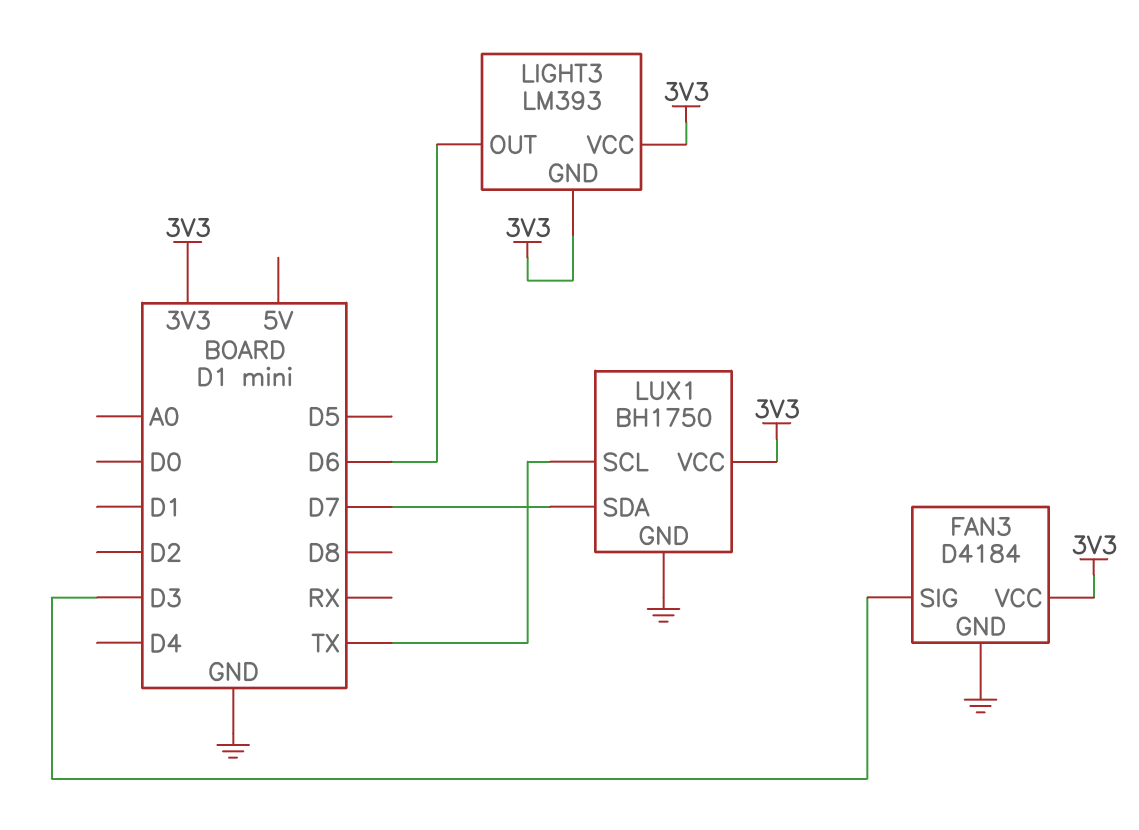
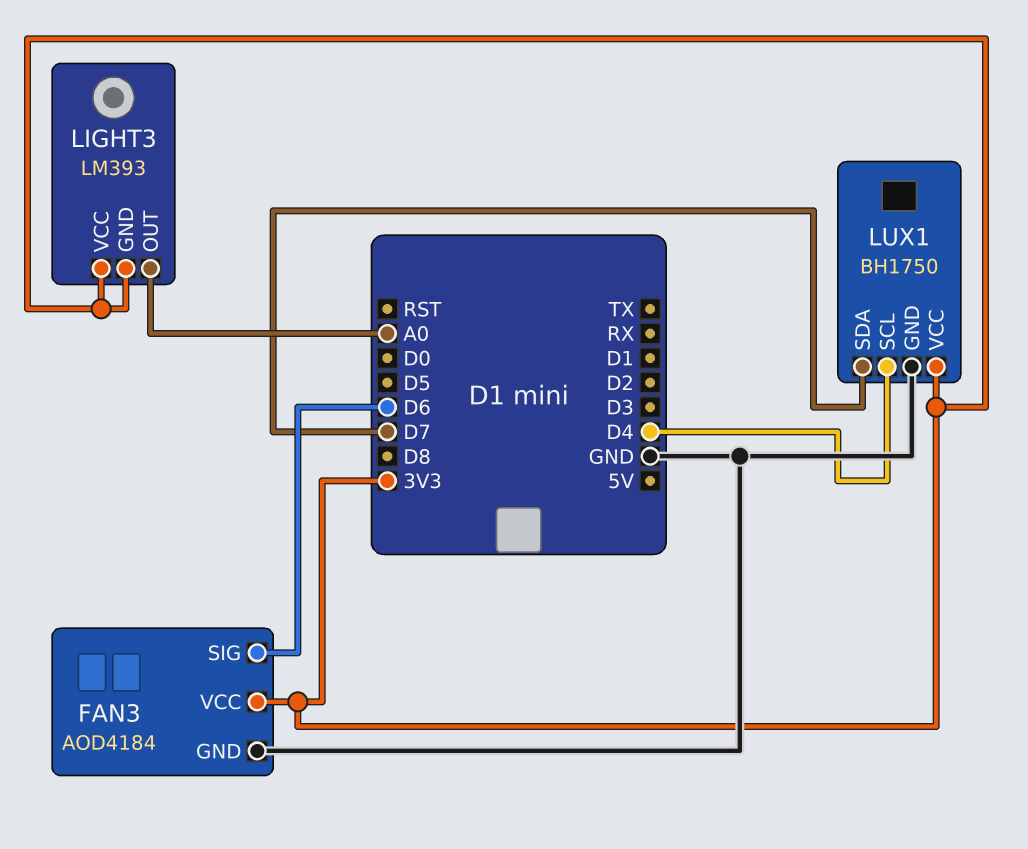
FAN3: D4184 -> AOD4184
FAN3 pin SIG: D3 -> D6
LIGHT3 pin OUT: D6 -> A0
LUX1 pin SCL: TX -> D4

